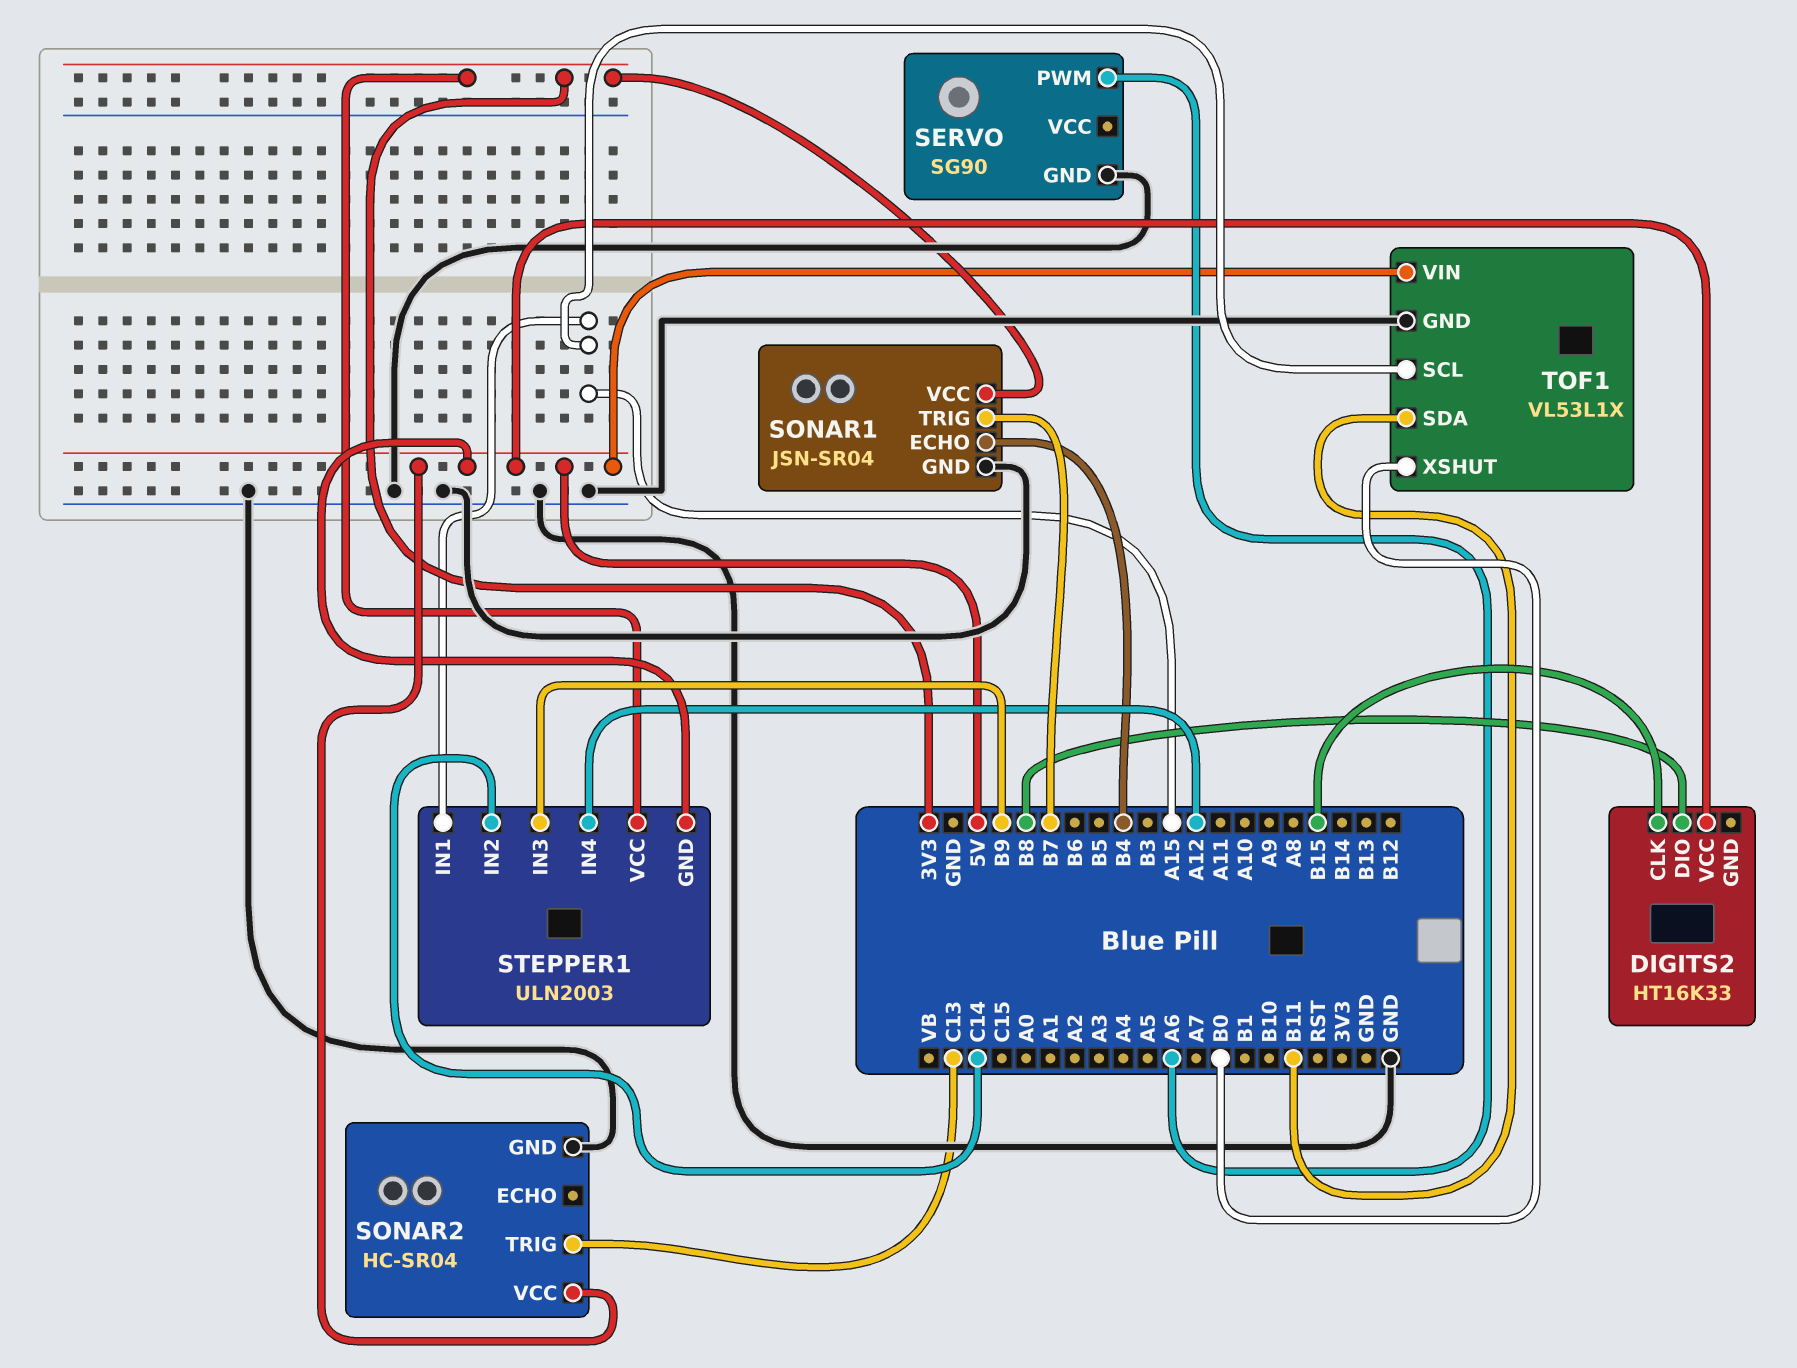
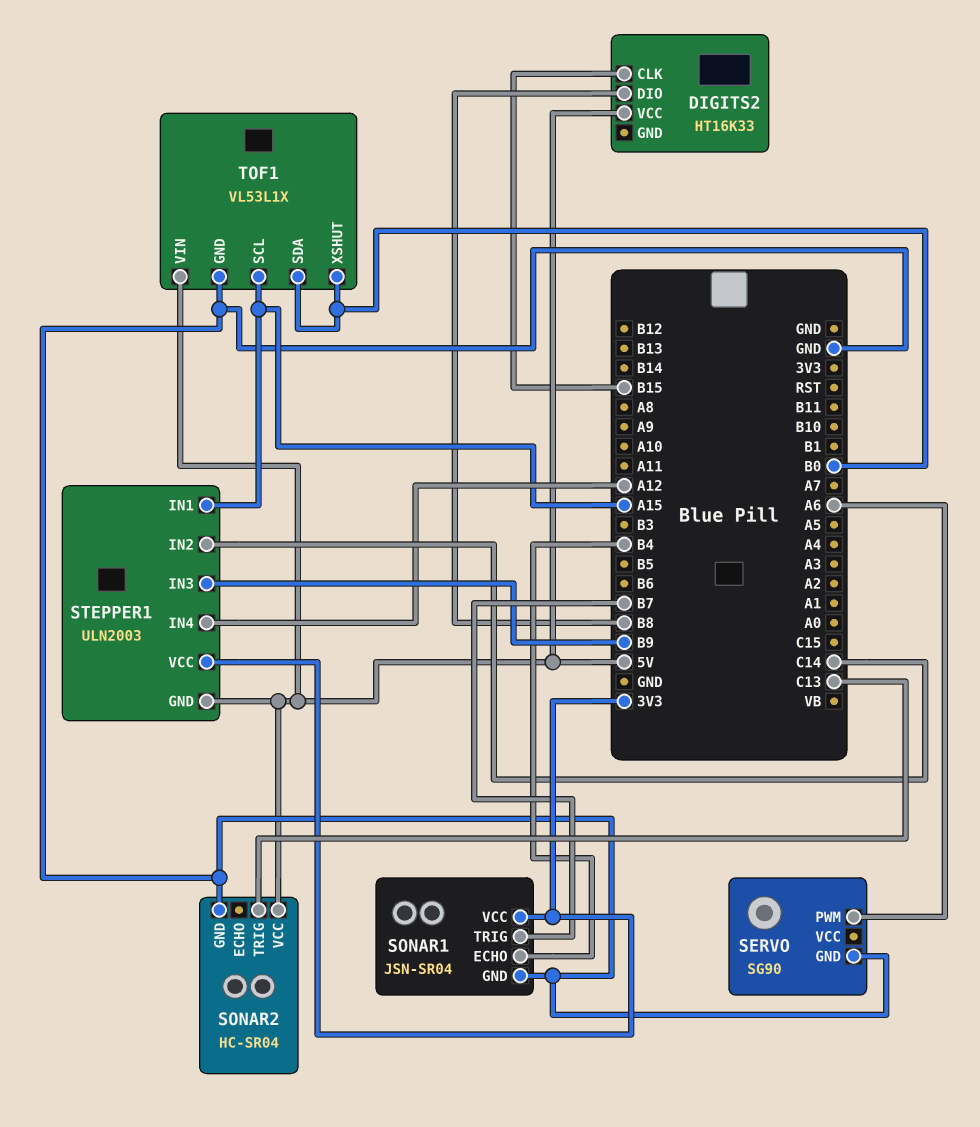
TOF1 pin SDA: B11 -> B0

